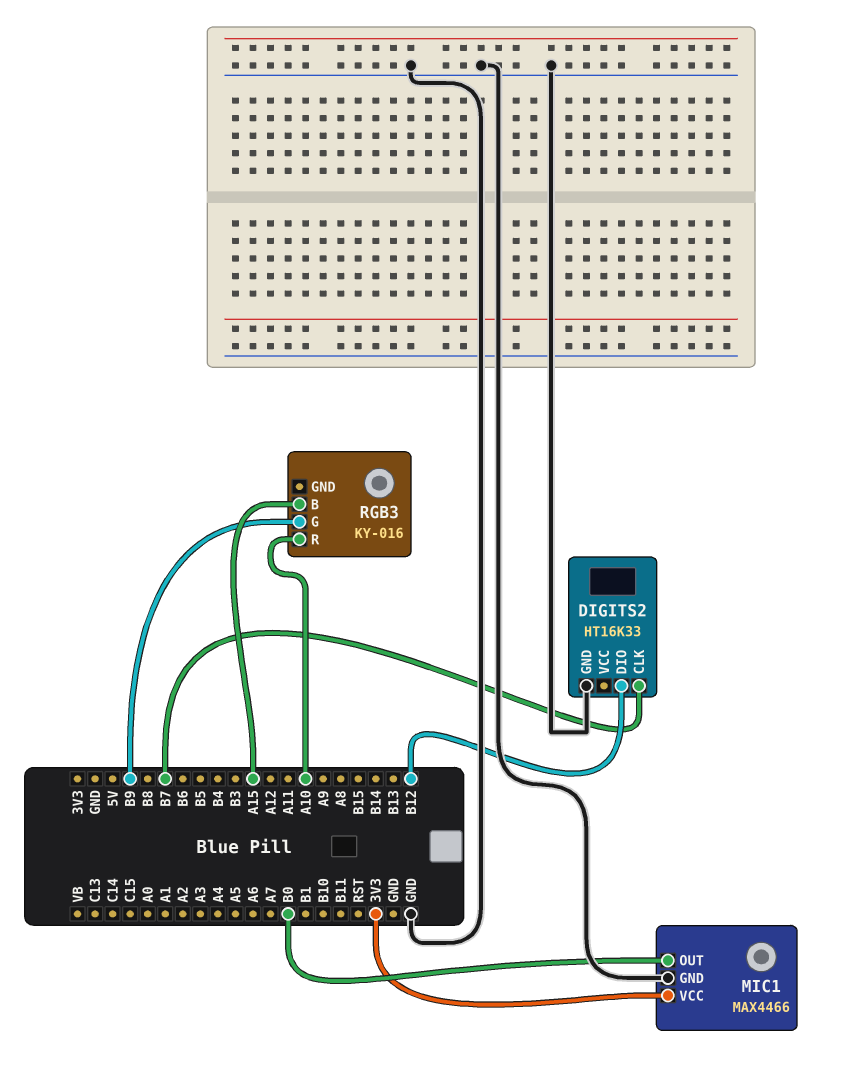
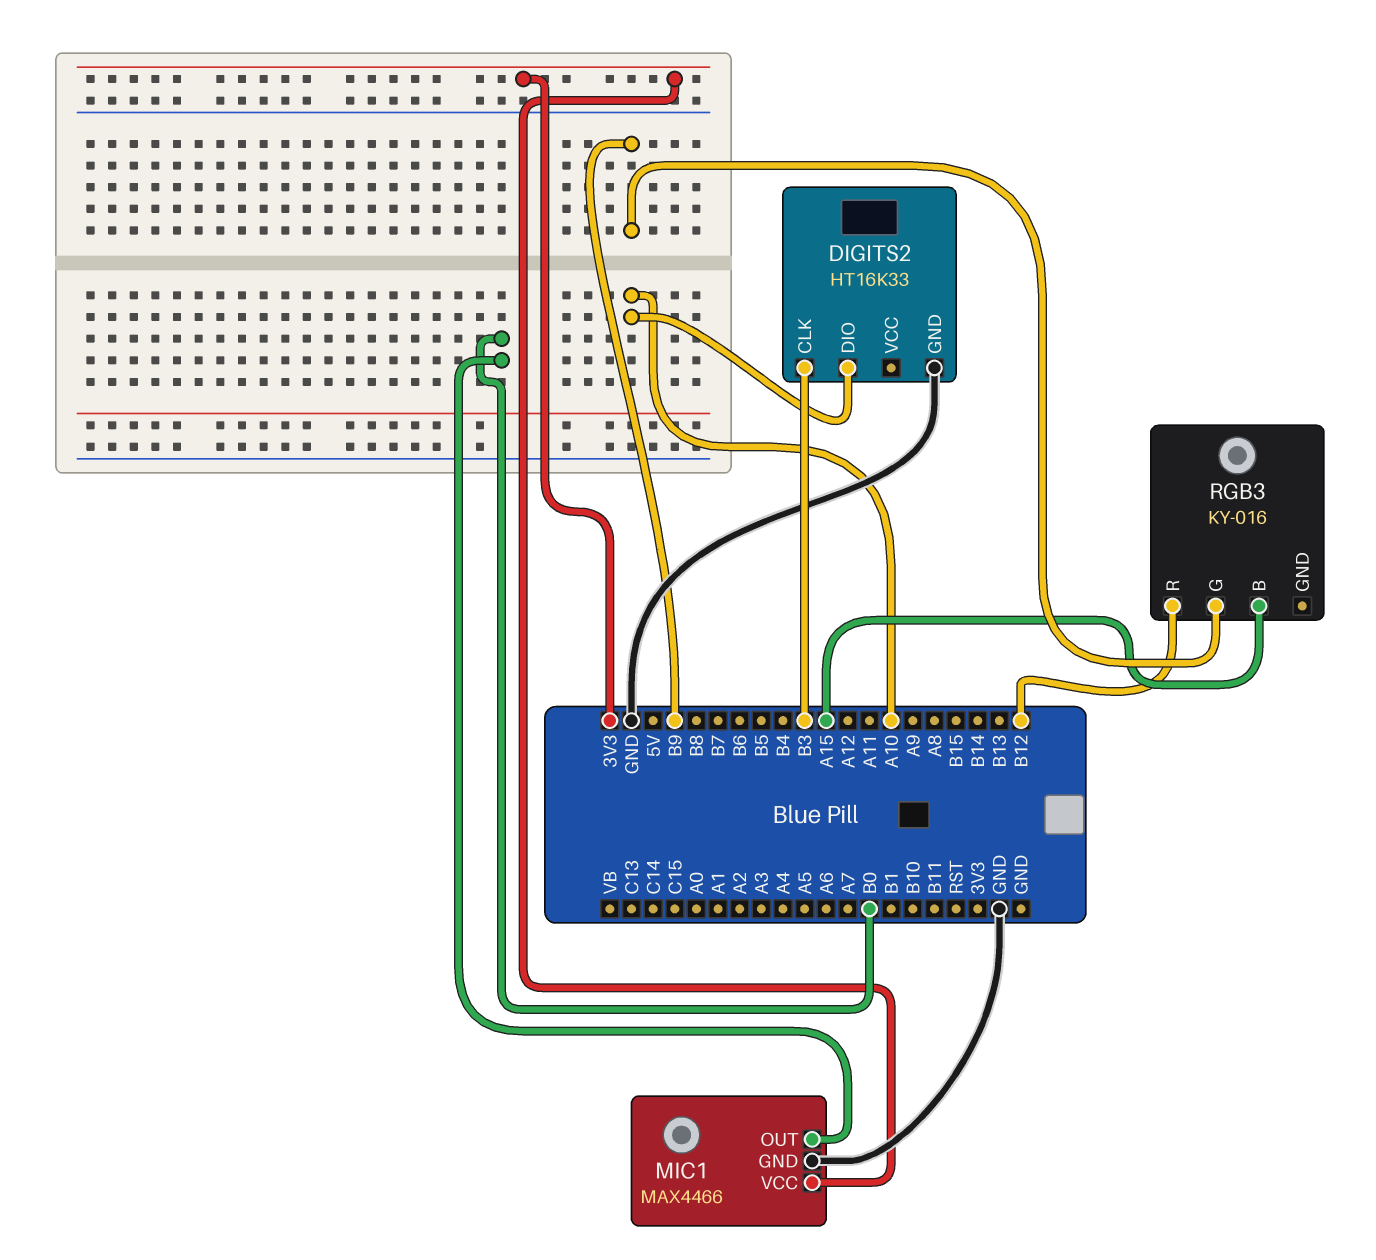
DIGITS2 pin CLK: B7 -> B3
DIGITS2 pin DIO: B12 -> A10
RGB3 pin R: A10 -> B12

